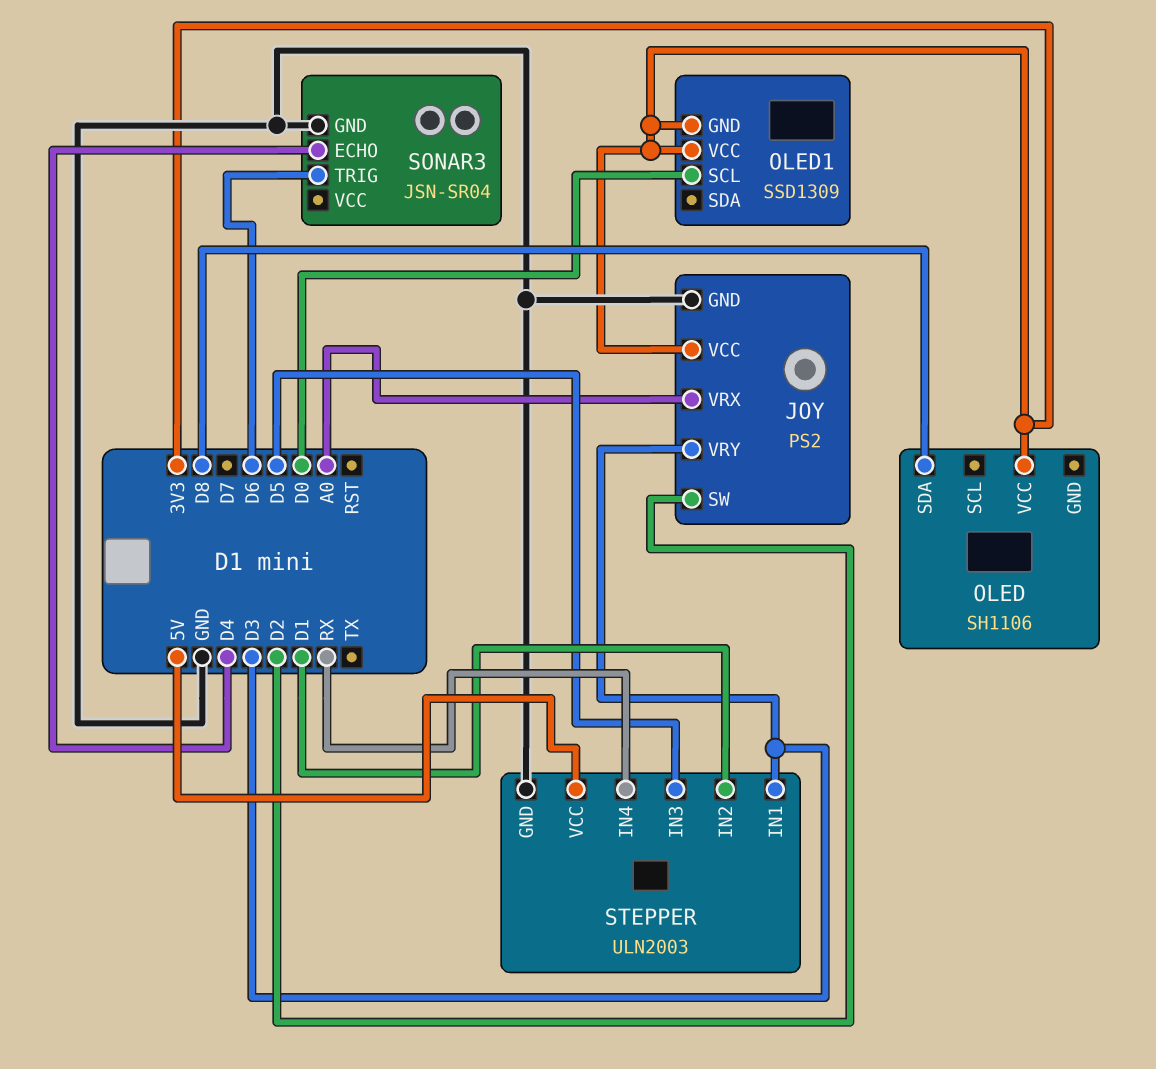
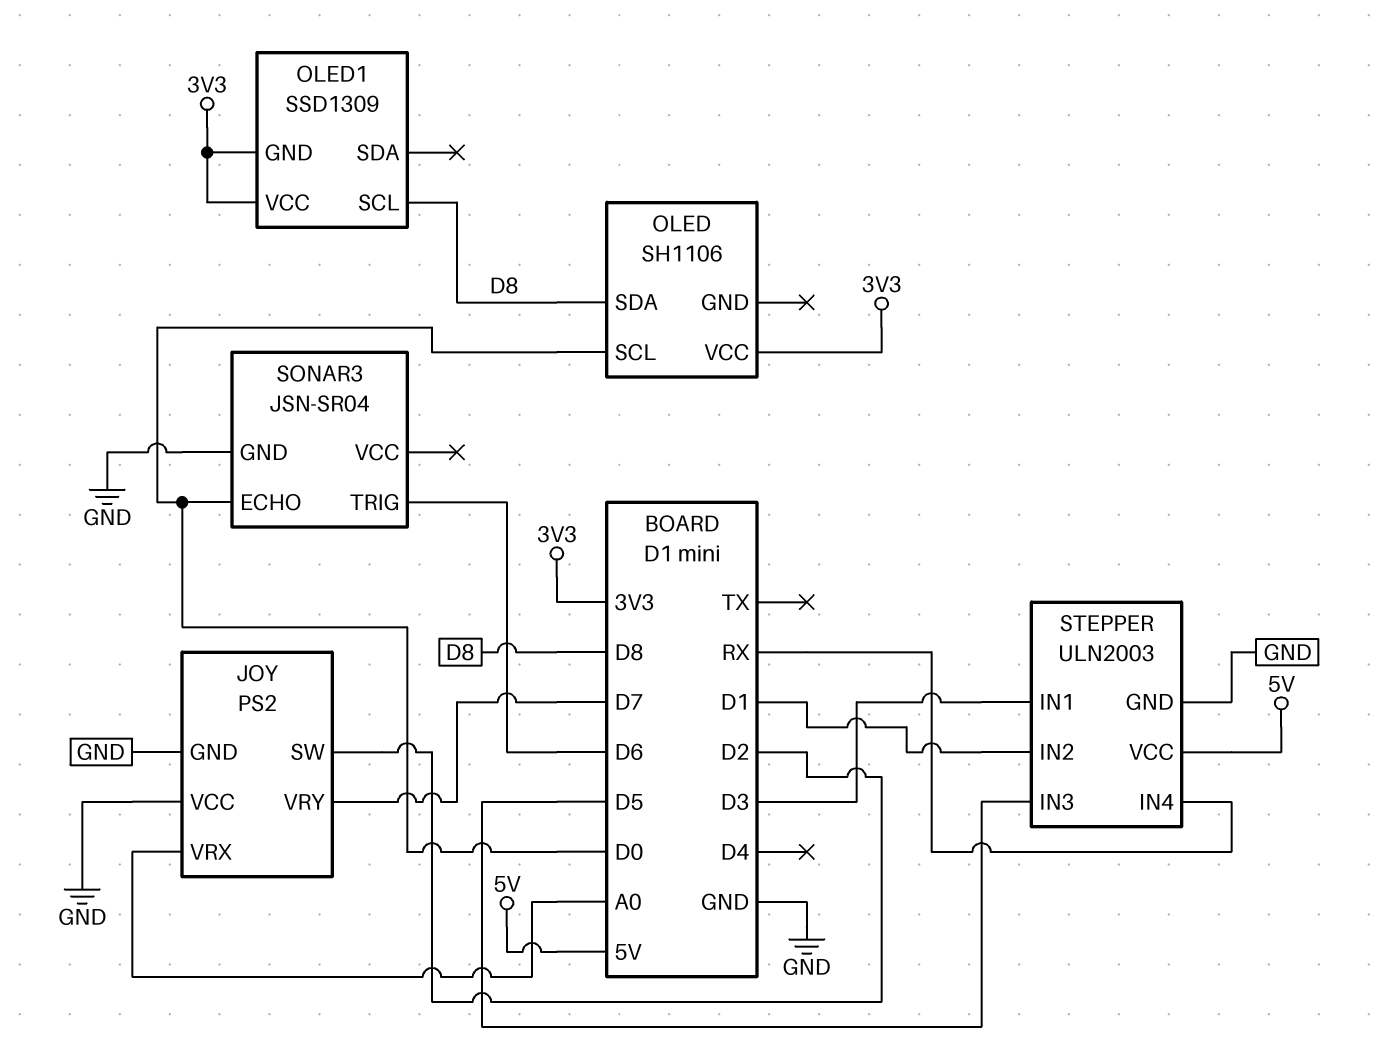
JOY pin VCC: 3V3 -> GND
JOY pin VRY: D3 -> D7
OLED pin SCL: none -> D0
OLED1 pin SCL: D0 -> D8
SONAR3 pin ECHO: D4 -> D0

